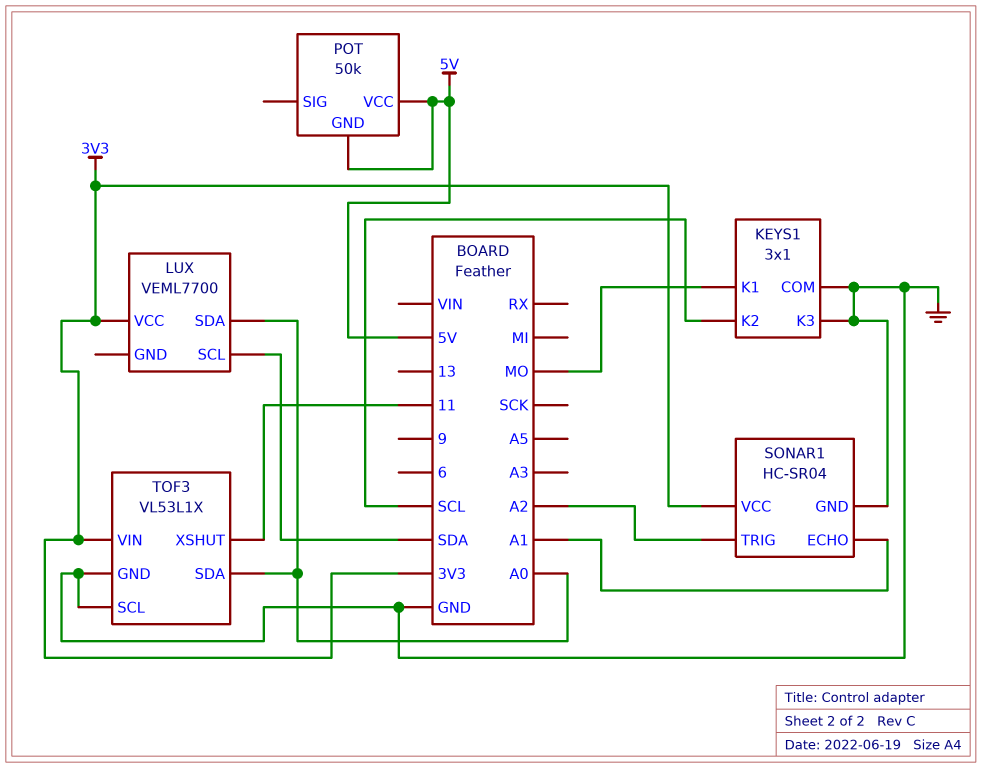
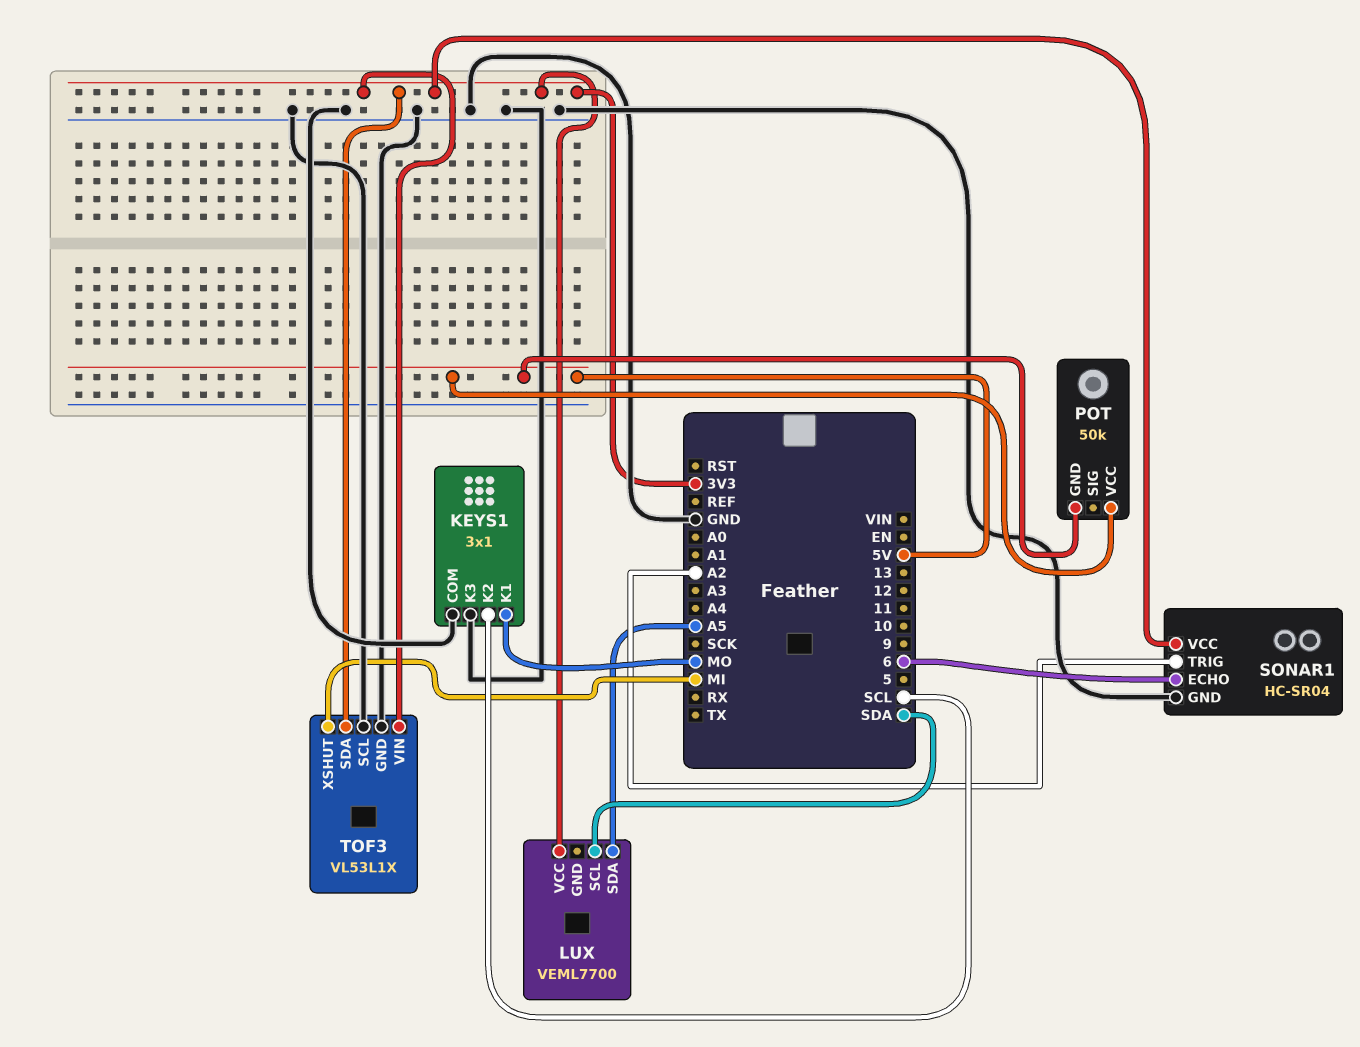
LUX pin SDA: A0 -> A5
SONAR1 pin ECHO: A1 -> 6
TOF3 pin SDA: A0 -> 3V3
TOF3 pin XSHUT: 11 -> MI

